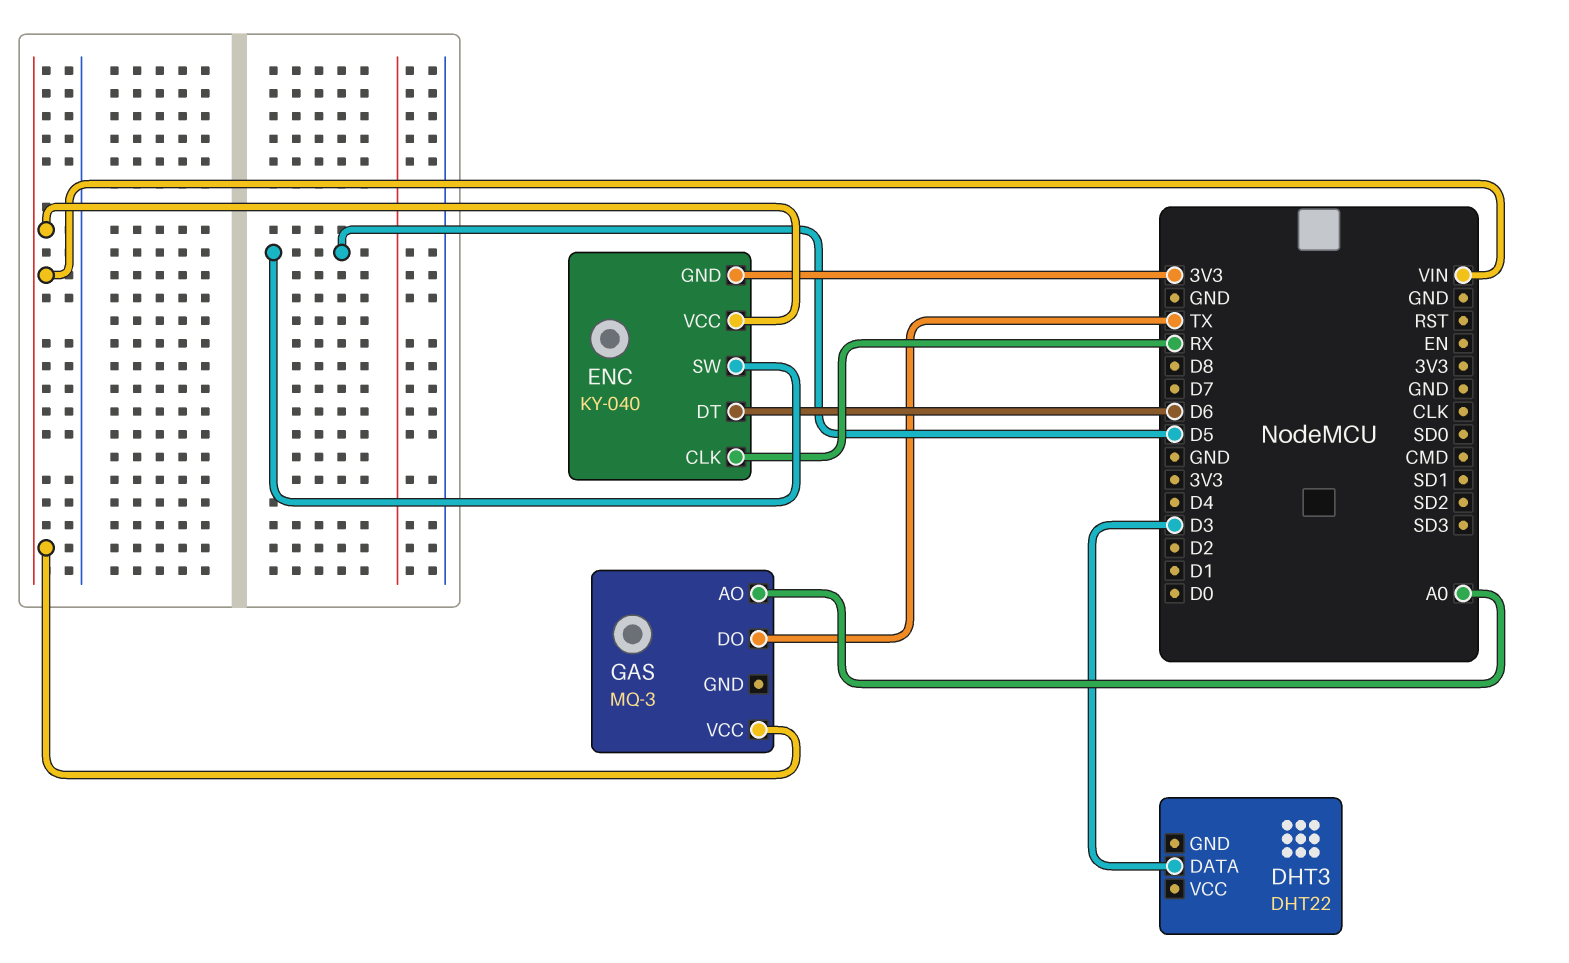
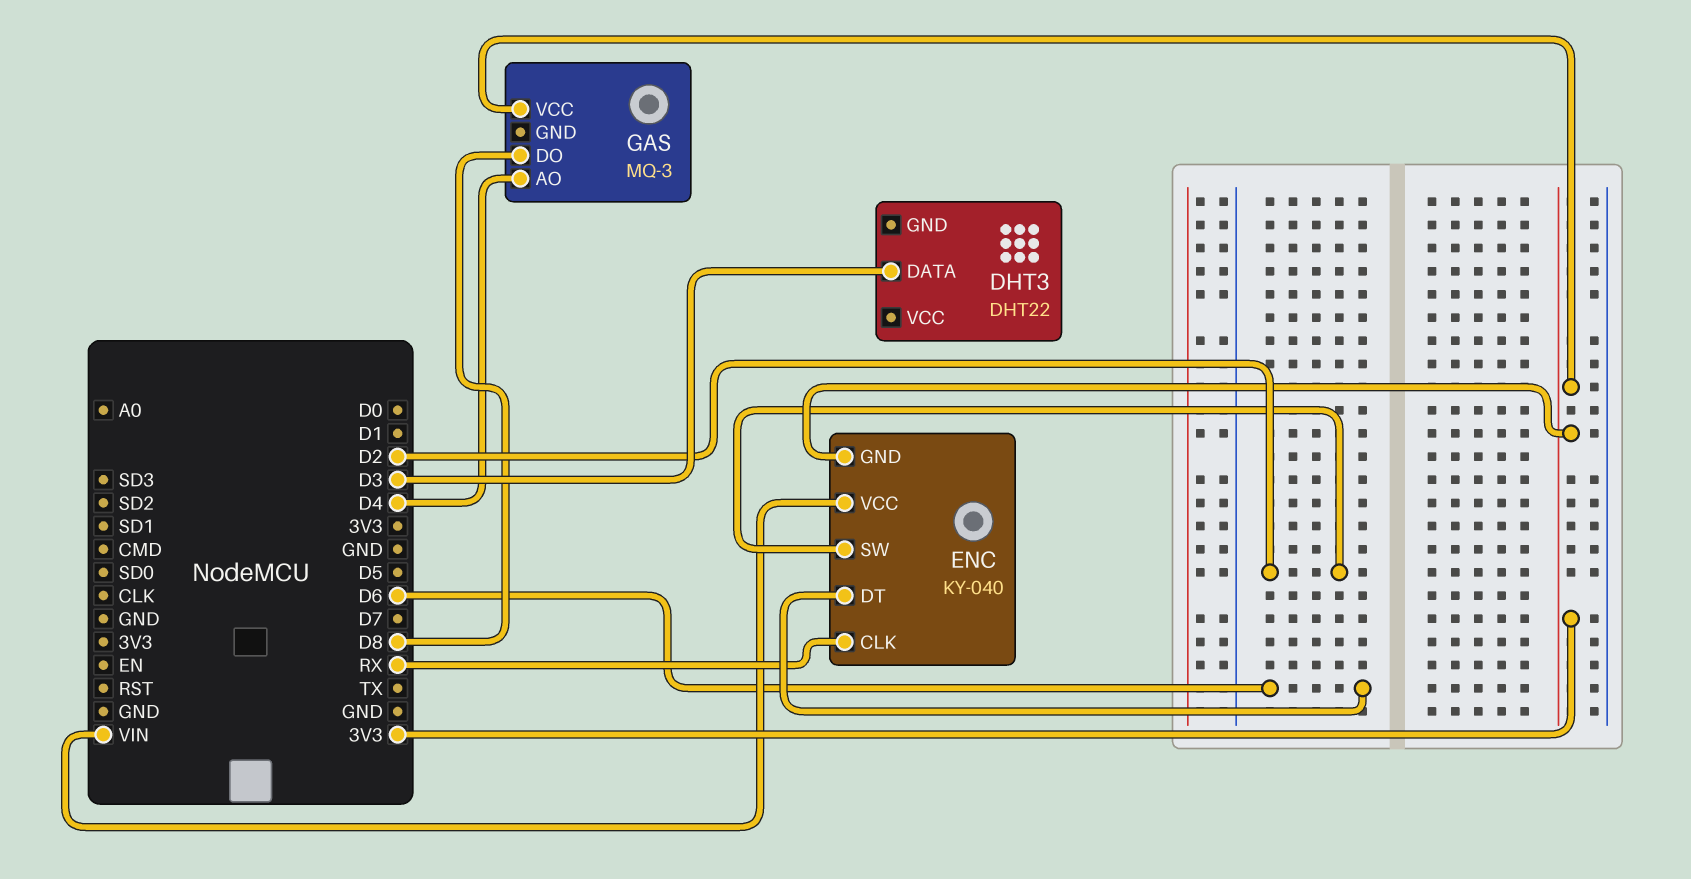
ENC pin SW: D5 -> D2
GAS pin AO: A0 -> D4
GAS pin DO: TX -> D8
GAS pin VCC: VIN -> 3V3

